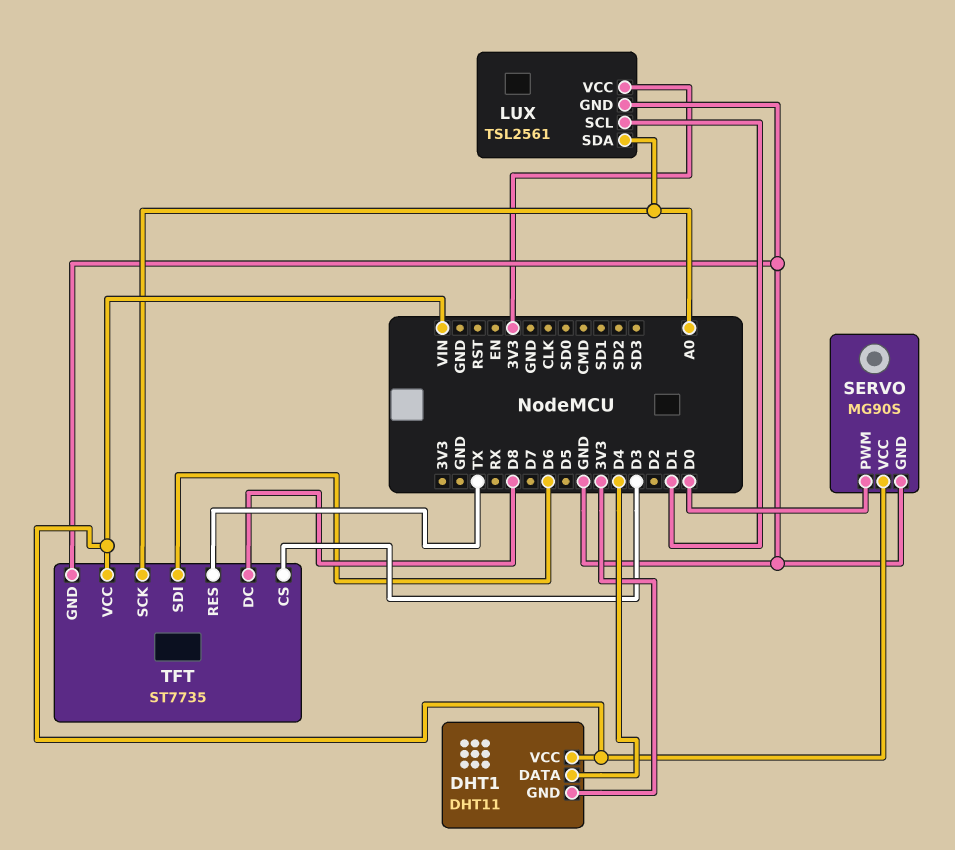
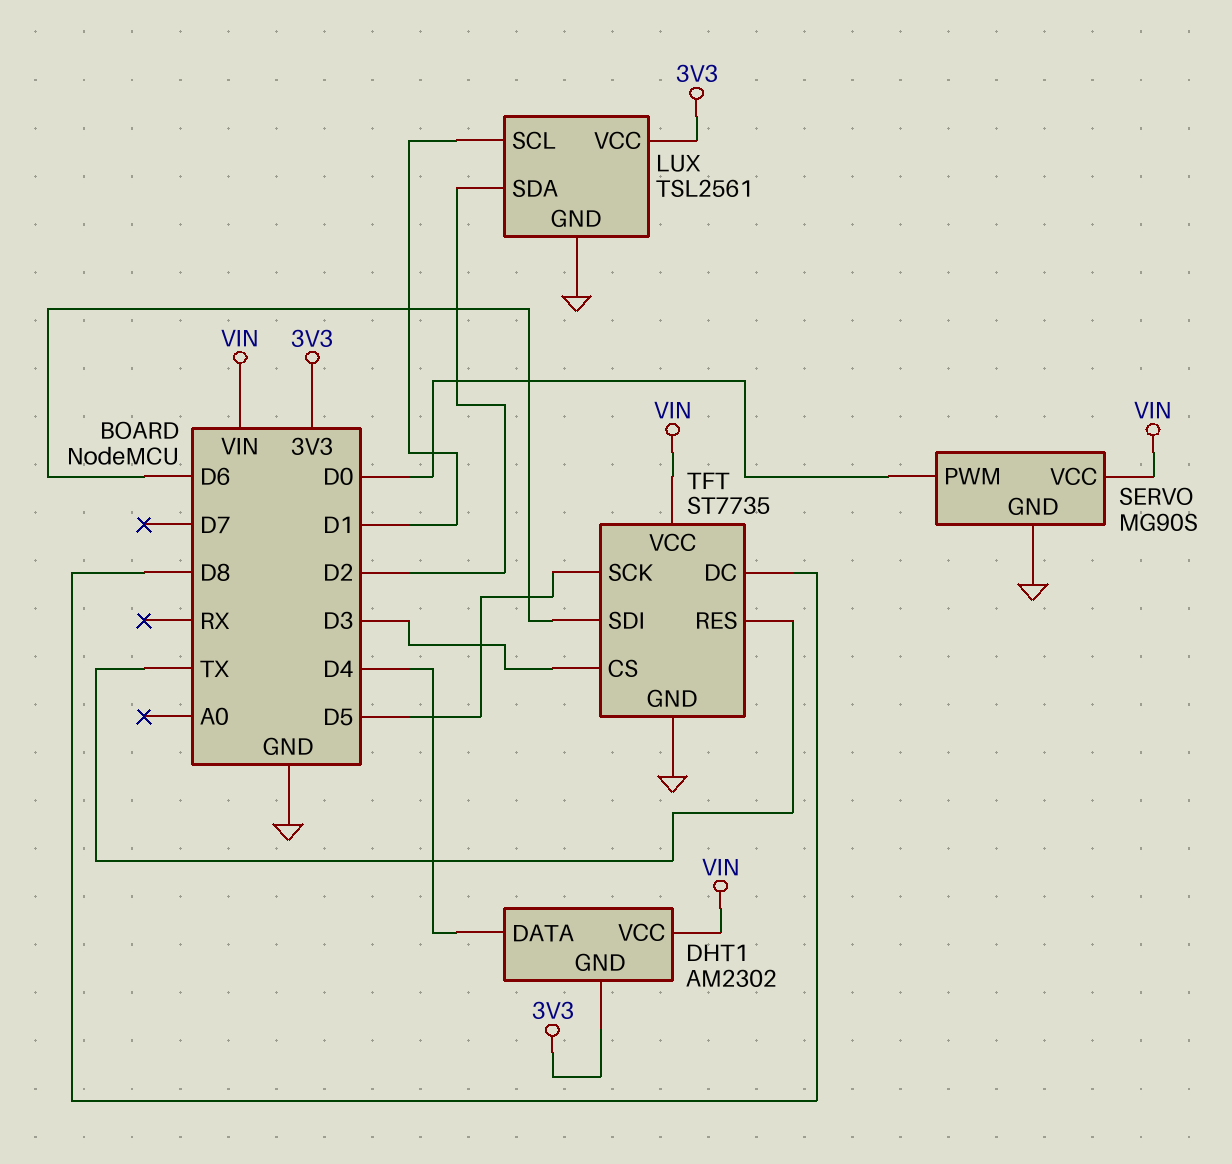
DHT1: DHT11 -> AM2302
LUX pin SDA: A0 -> D2
TFT pin SCK: A0 -> D5

